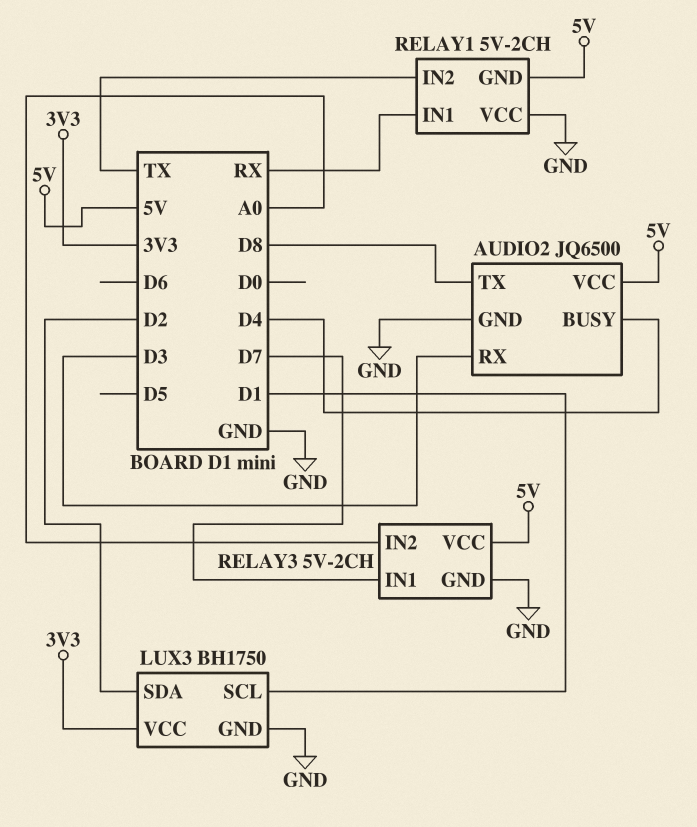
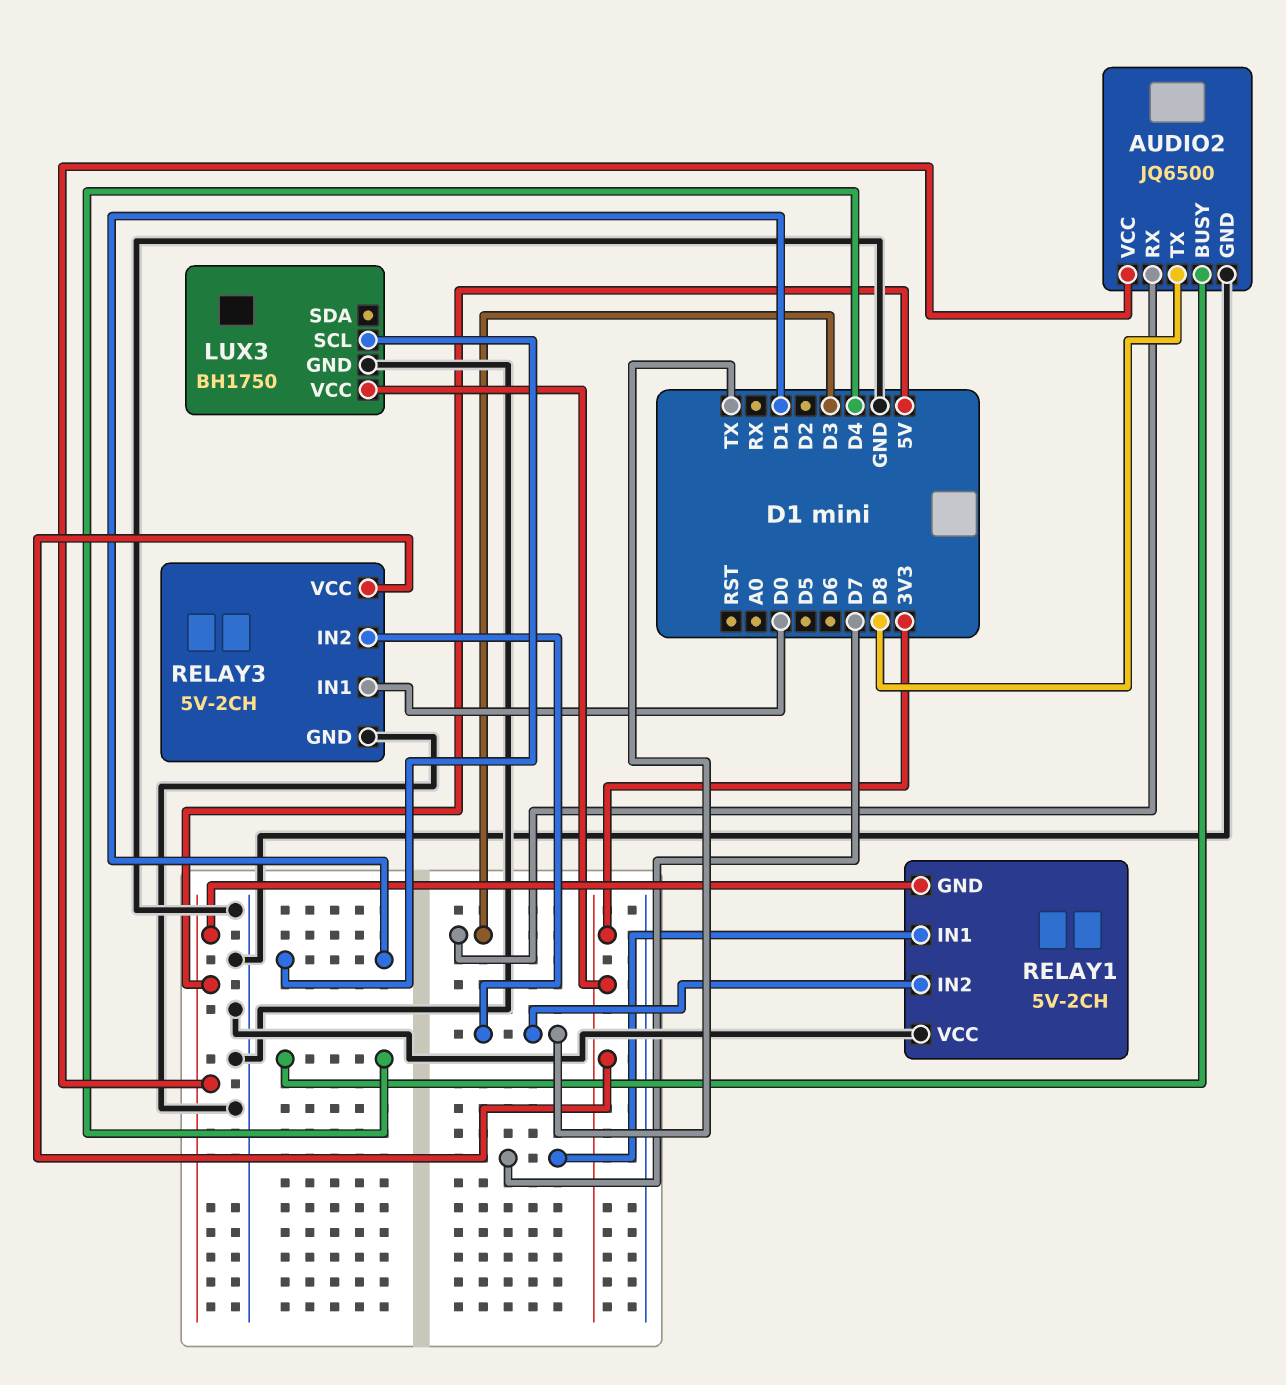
LUX3 pin SDA: D2 -> none
RELAY1 pin IN1: RX -> D7
RELAY3 pin IN1: D7 -> D0
RELAY3 pin IN2: A0 -> TX
RELAY3 pin VCC: 5V -> 3V3

